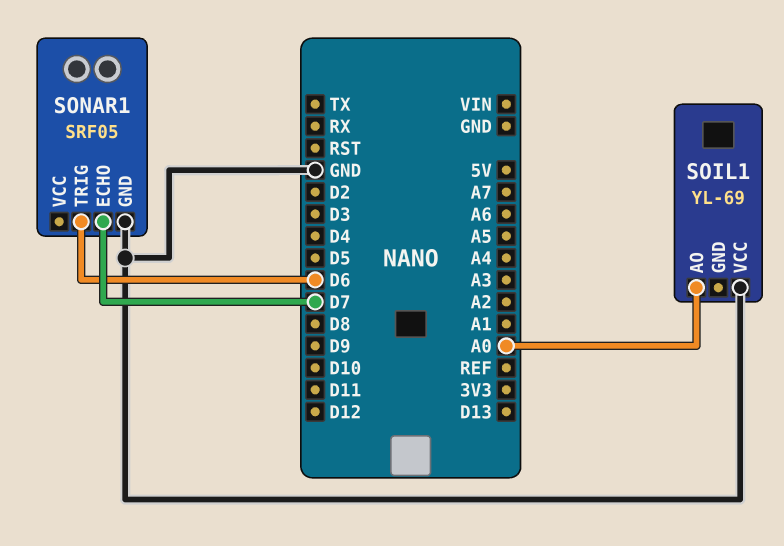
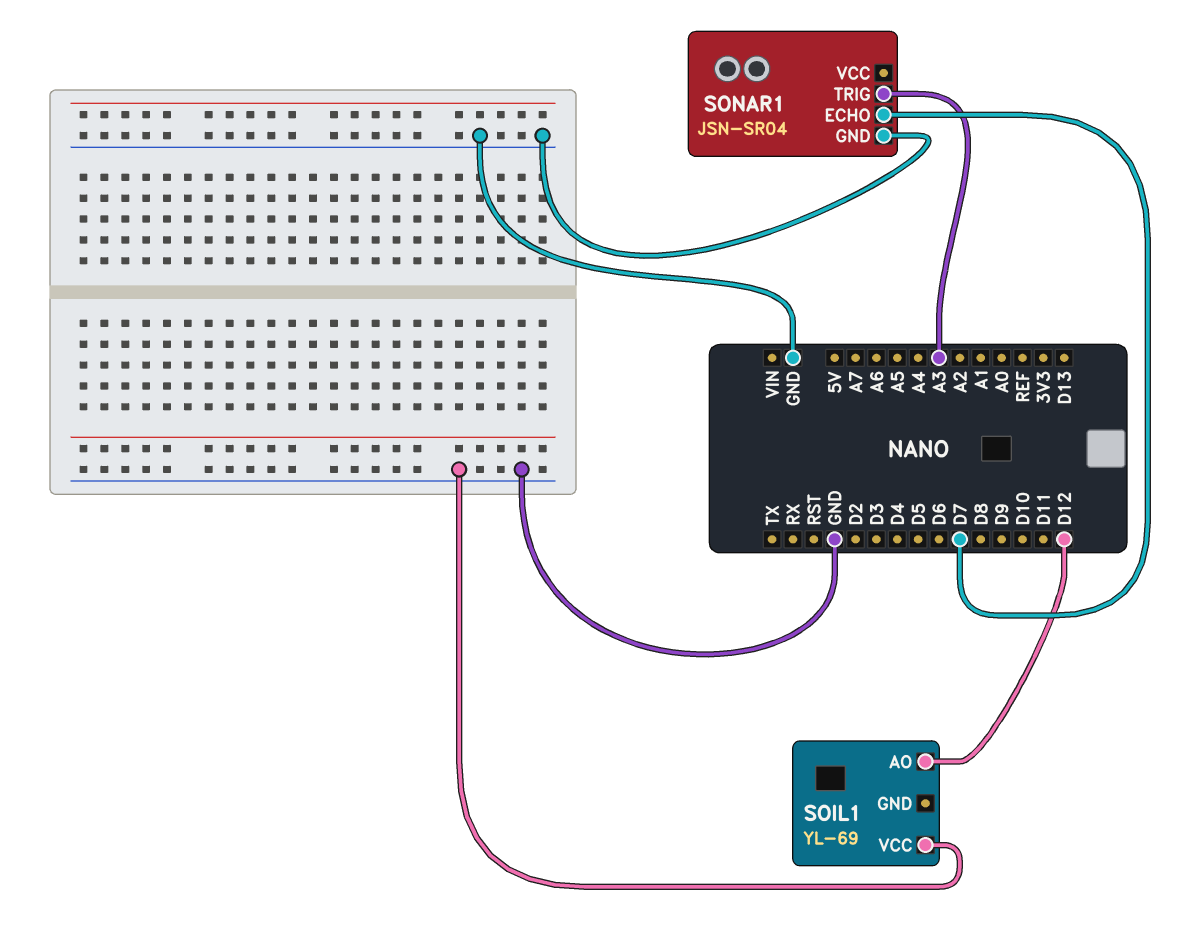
SOIL1 pin AO: A0 -> D12
SONAR1: SRF05 -> JSN-SR04
SONAR1 pin TRIG: D6 -> A3

